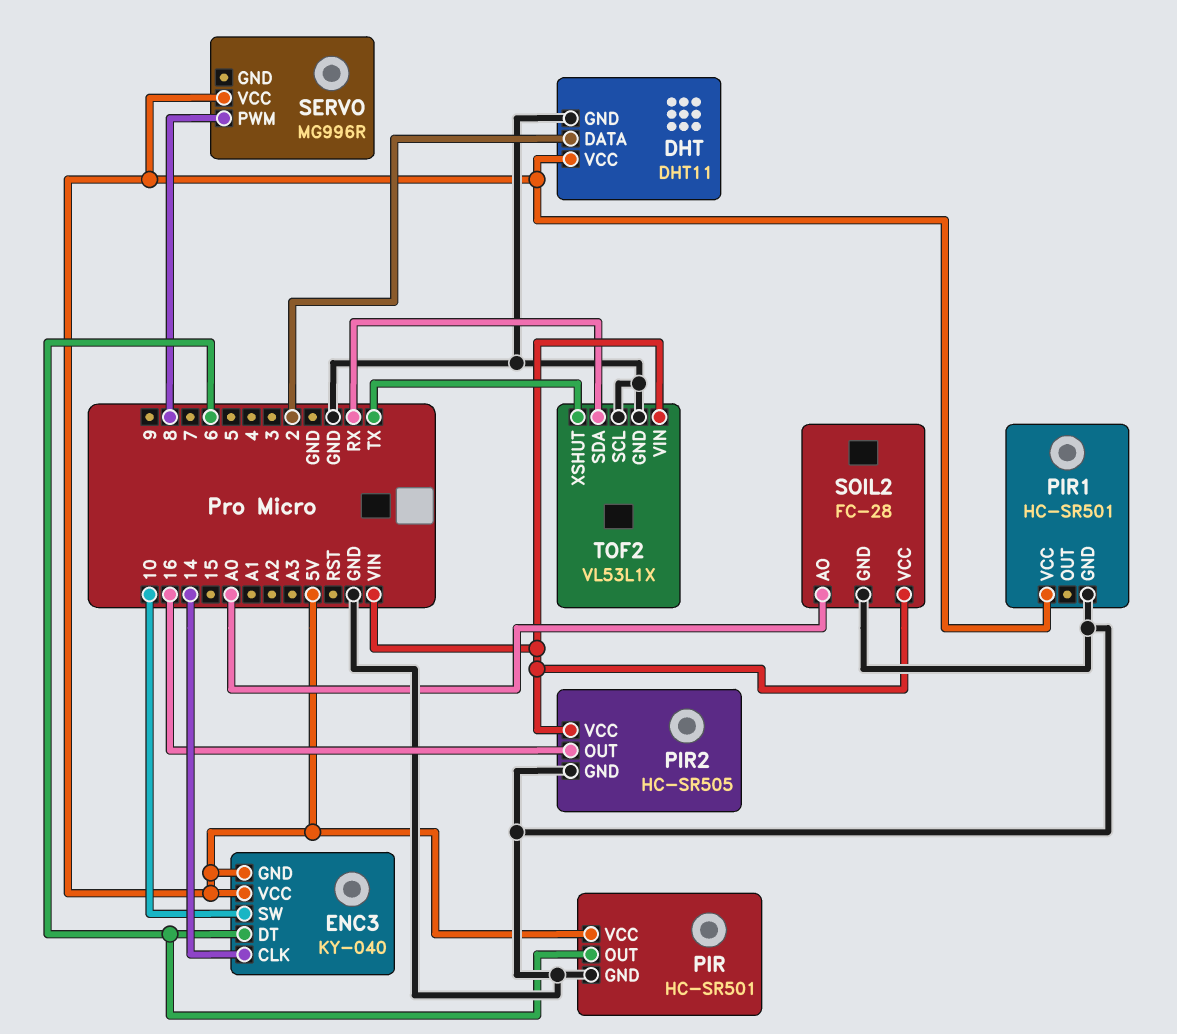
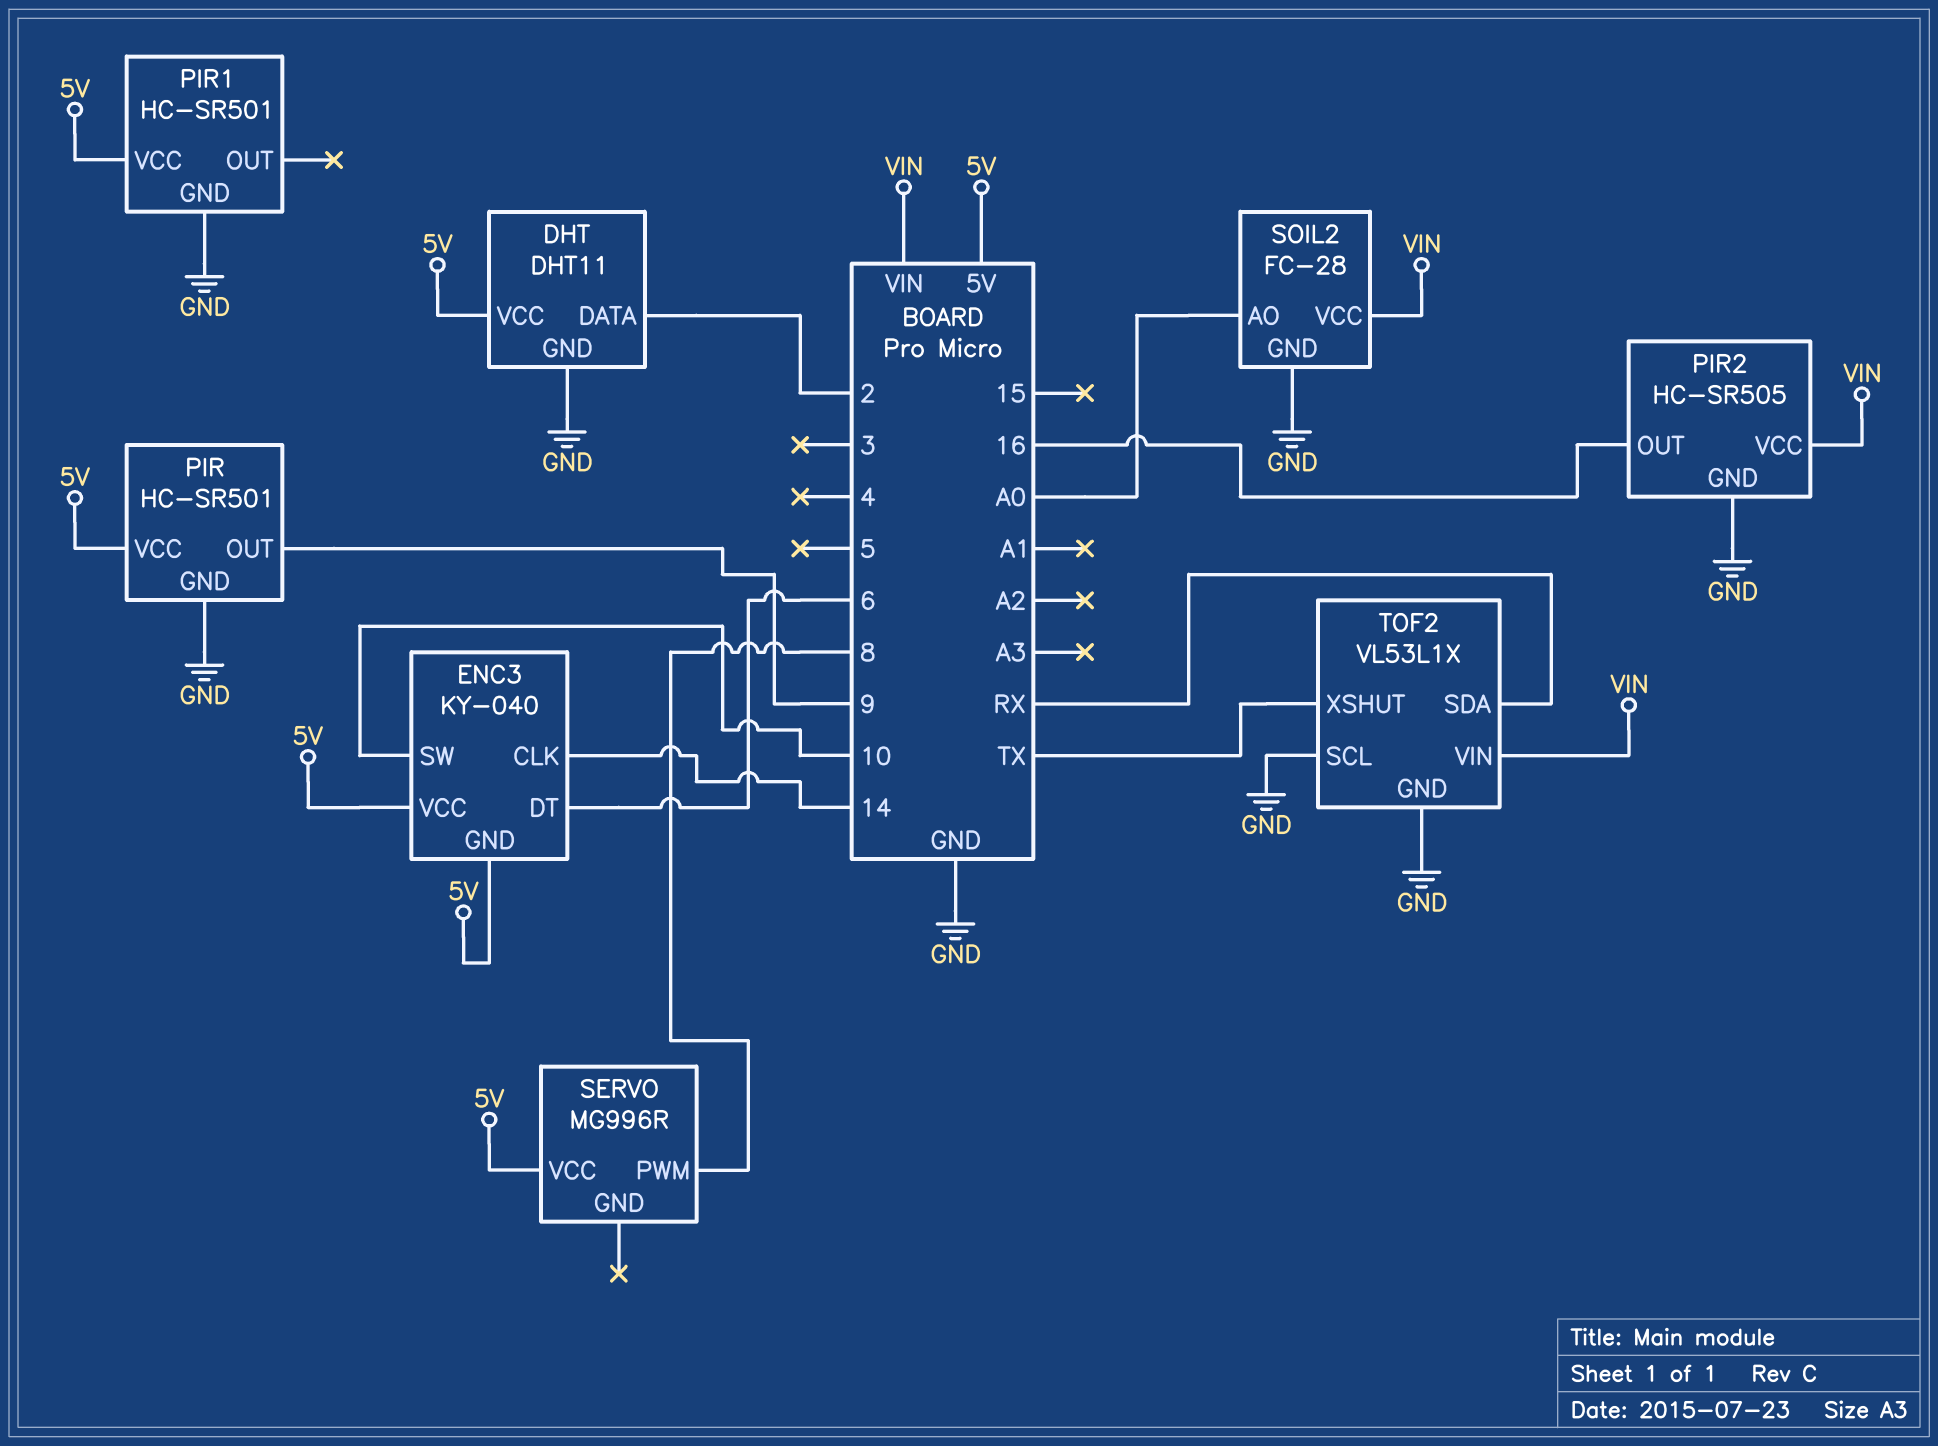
PIR pin OUT: 6 -> 9

